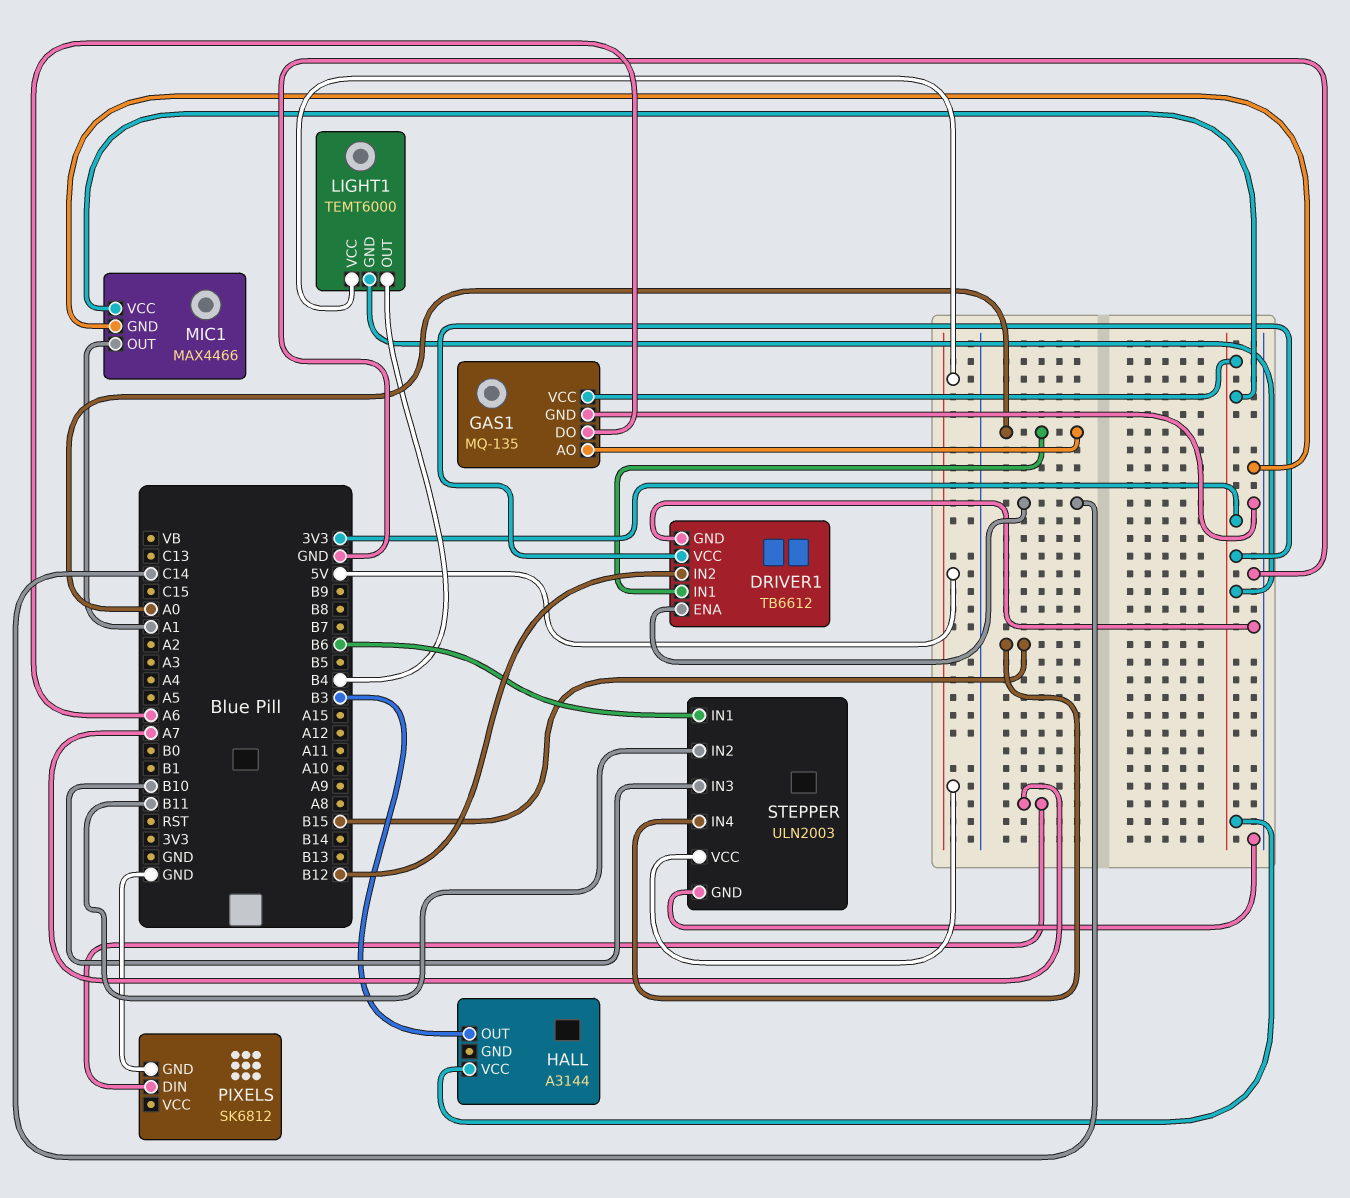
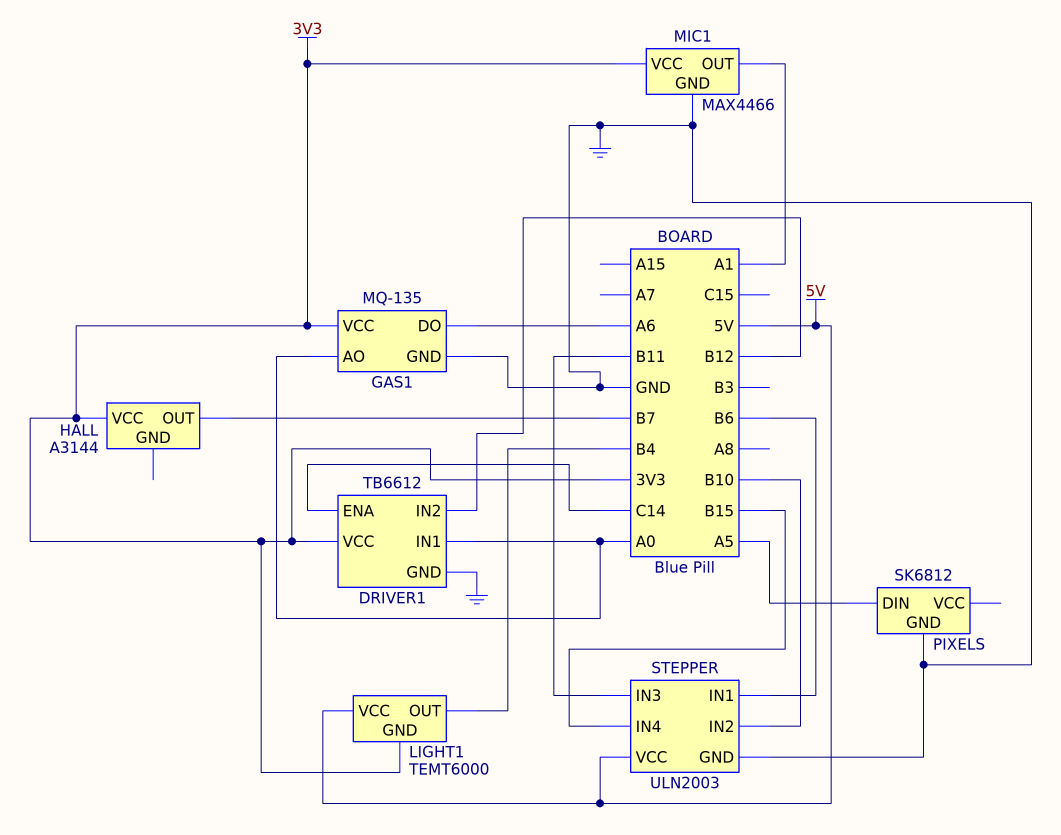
HALL pin OUT: B3 -> B7
PIXELS pin DIN: A7 -> A5
STEPPER pin IN2: B11 -> B10
STEPPER pin IN3: B10 -> B11

